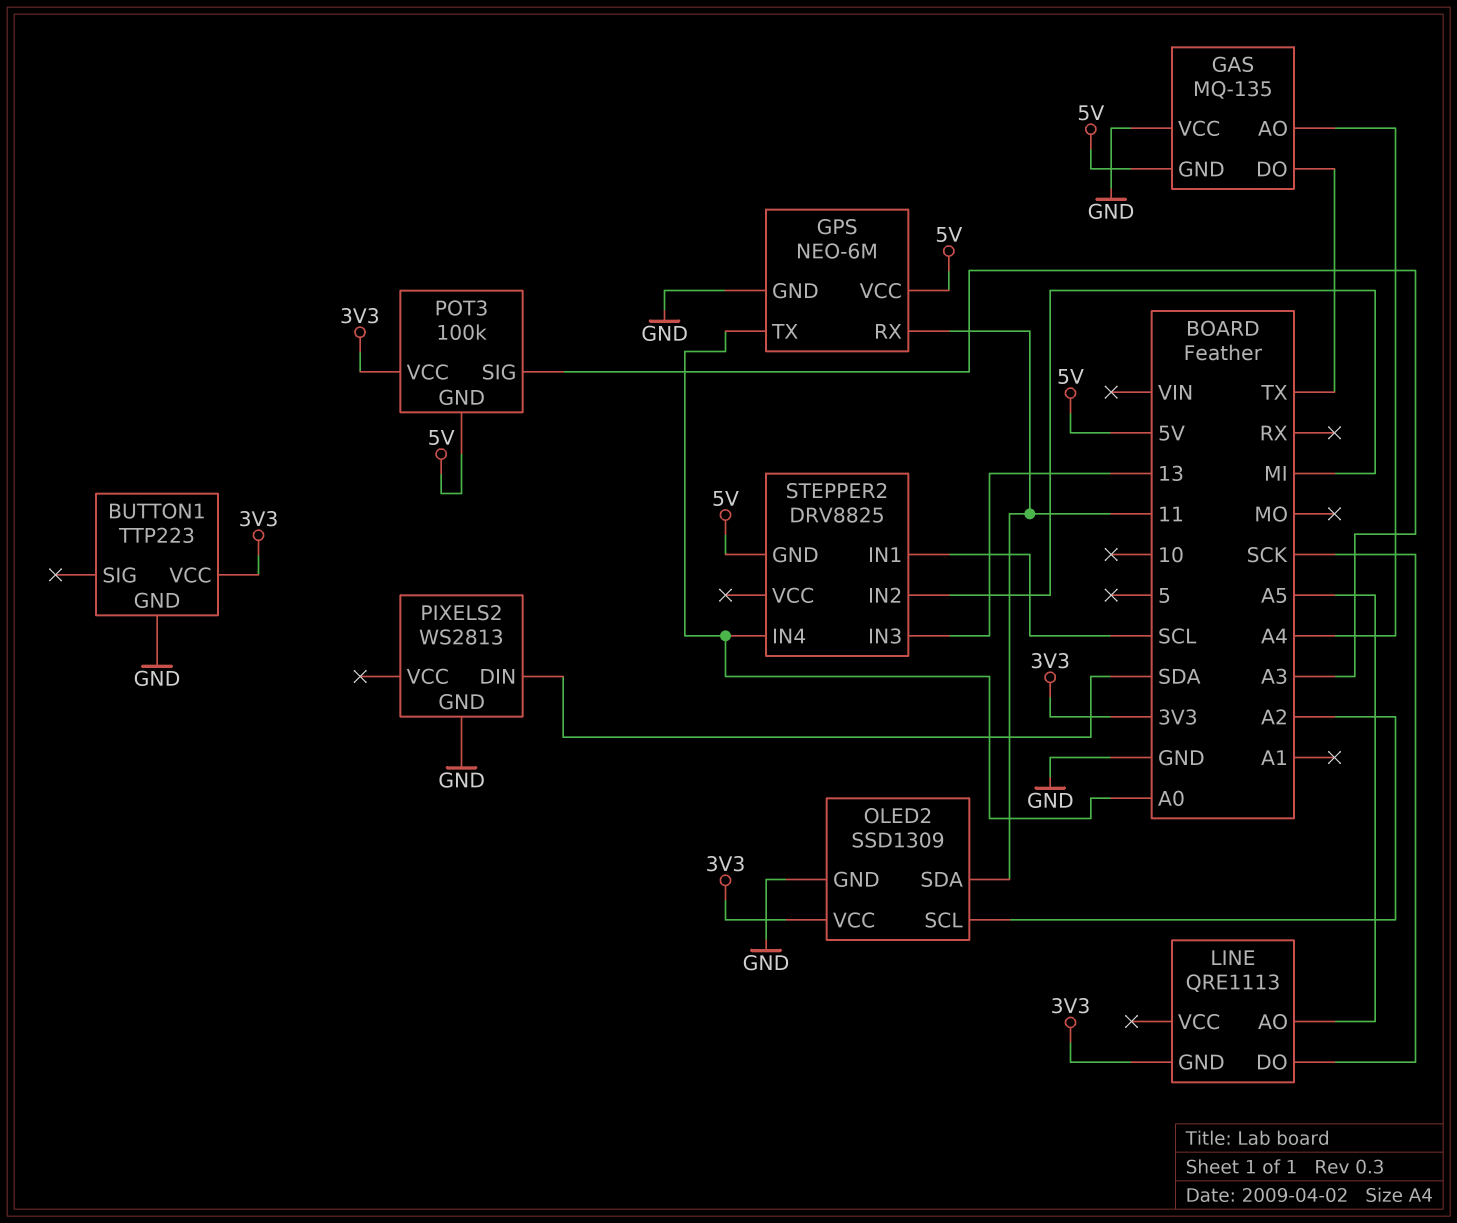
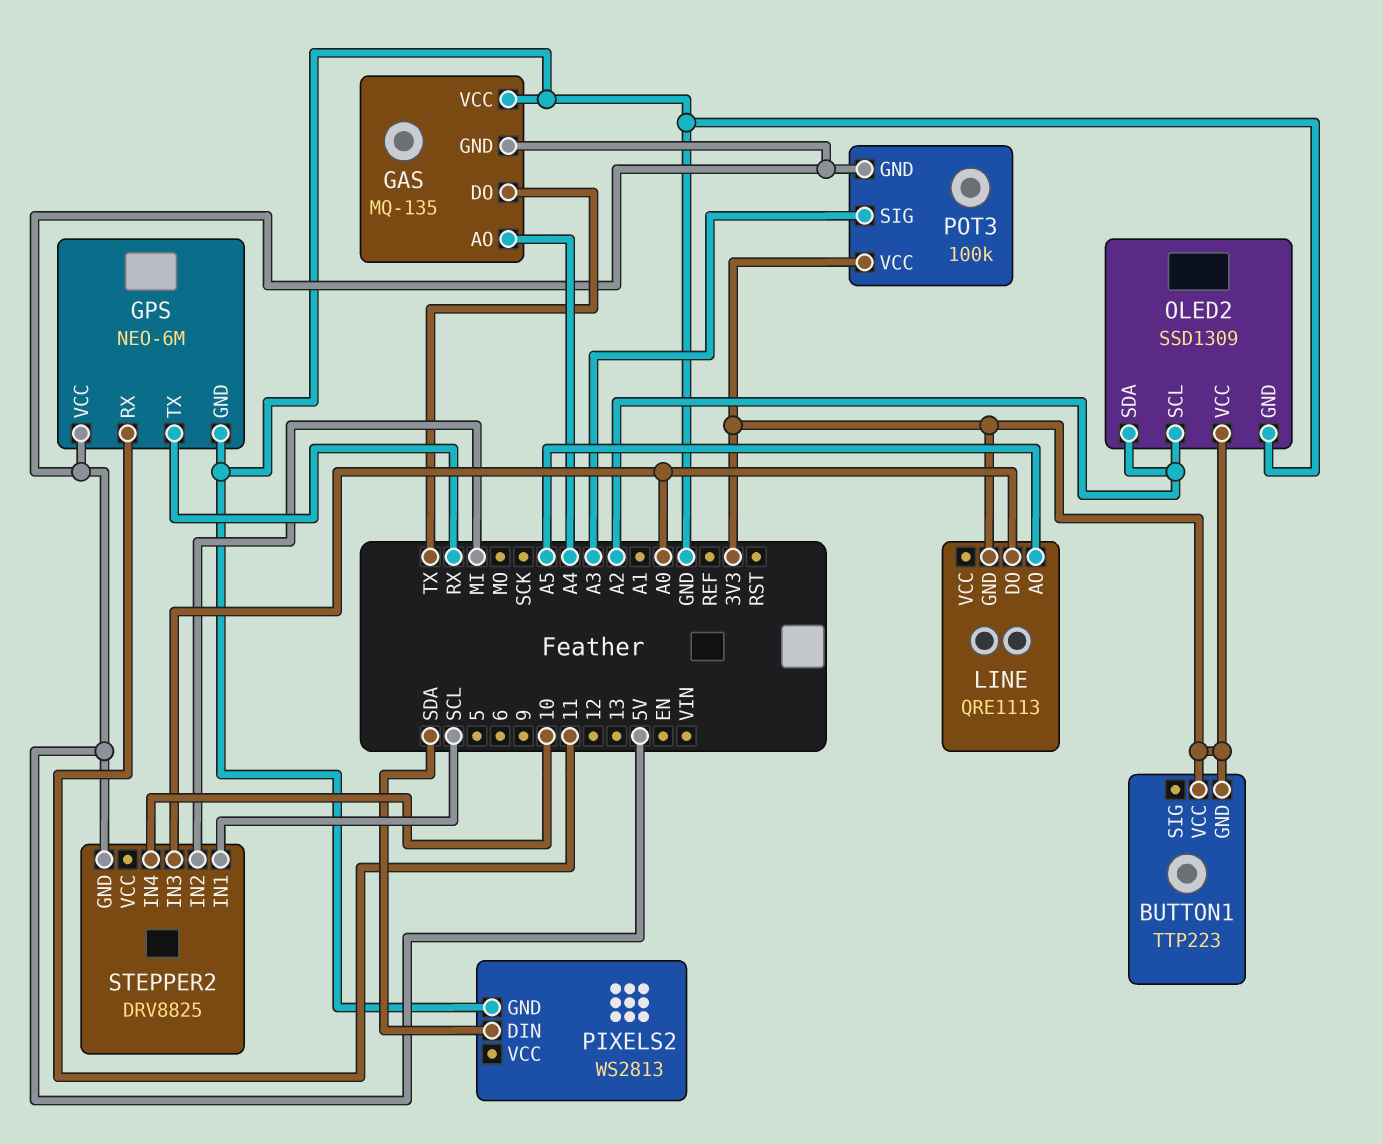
BUTTON1 pin GND: GND -> 3V3
GPS pin TX: A0 -> RX
LINE pin DO: SCK -> A0
OLED2 pin SDA: 11 -> A2
STEPPER2 pin IN3: 13 -> A0
STEPPER2 pin IN4: A0 -> 10

